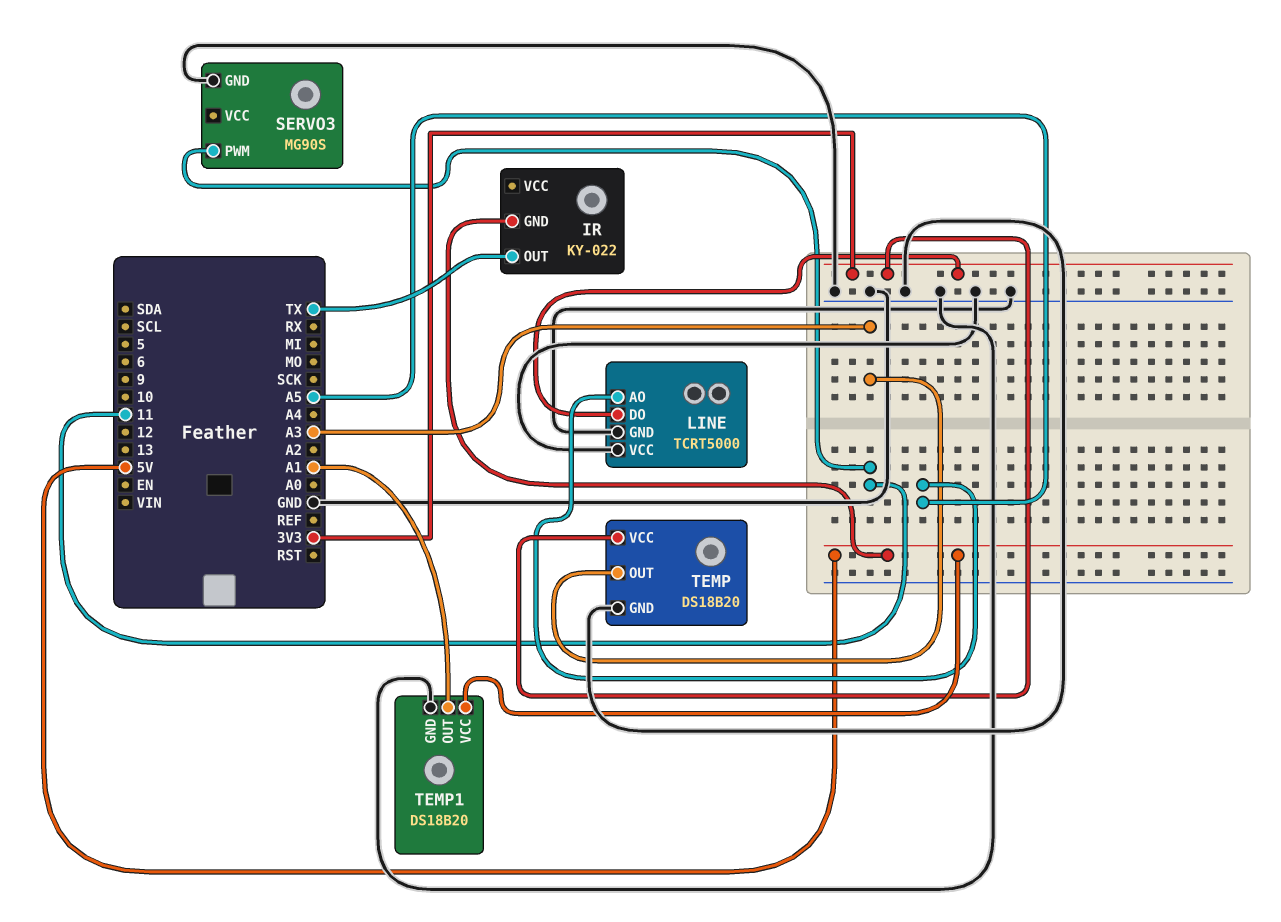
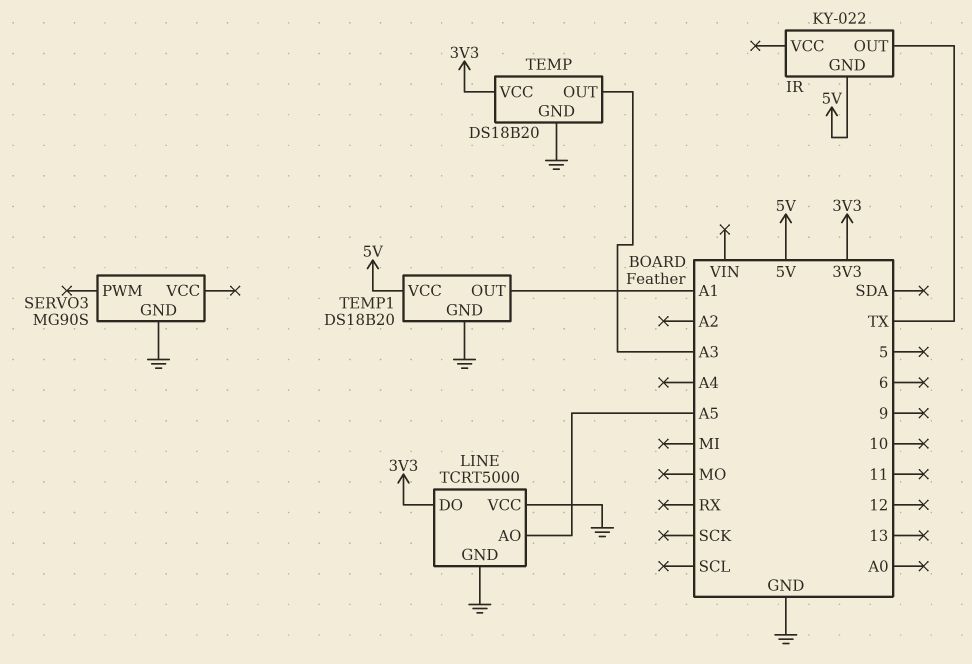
SERVO3 pin PWM: 11 -> none

